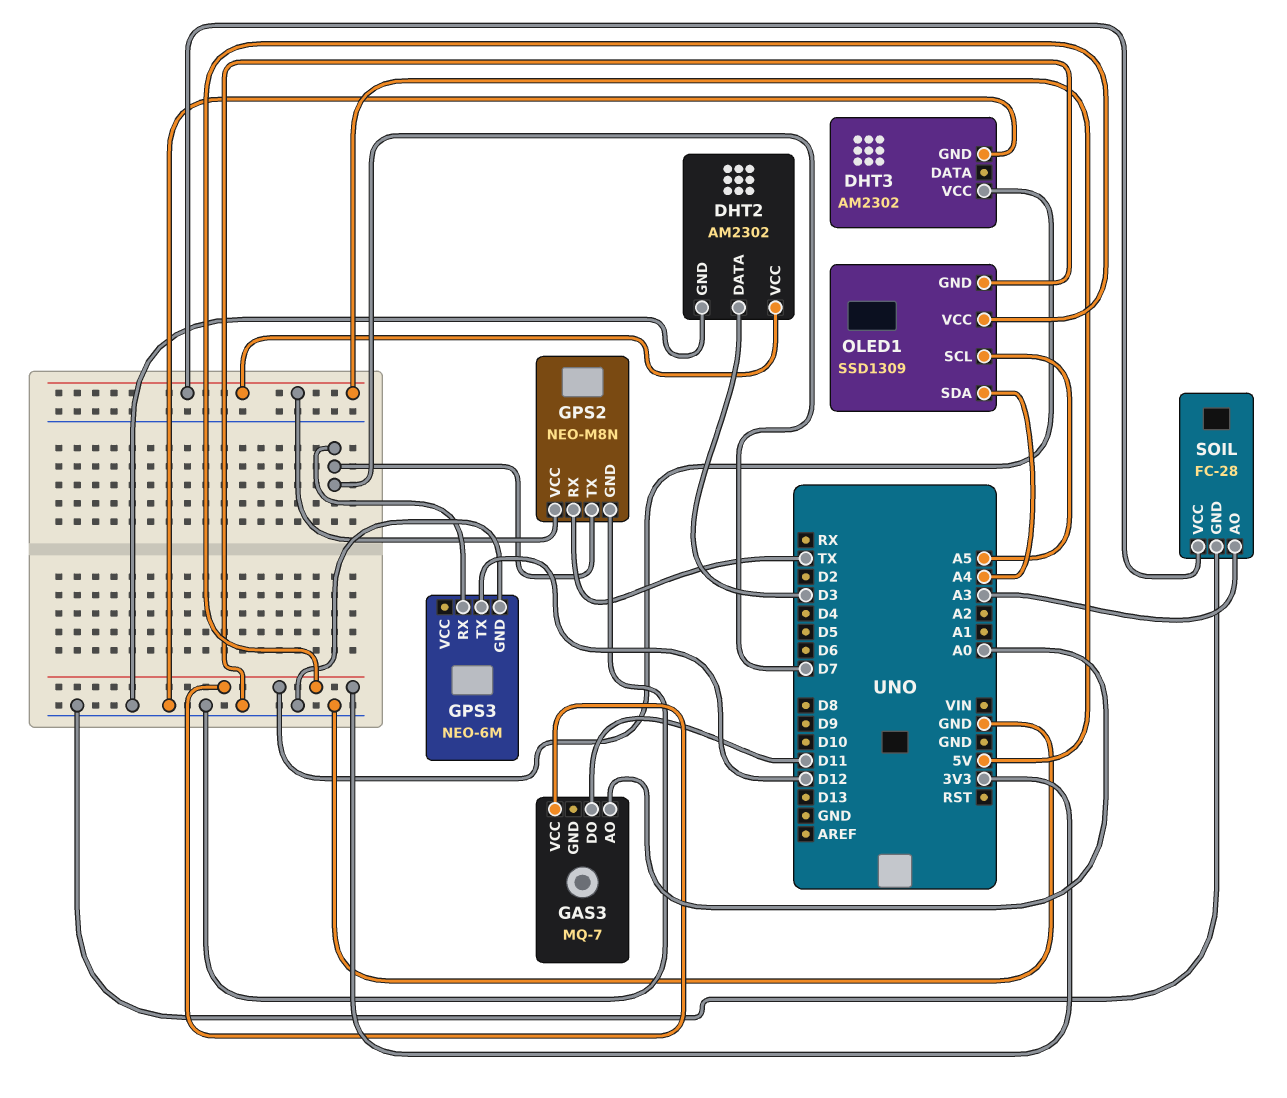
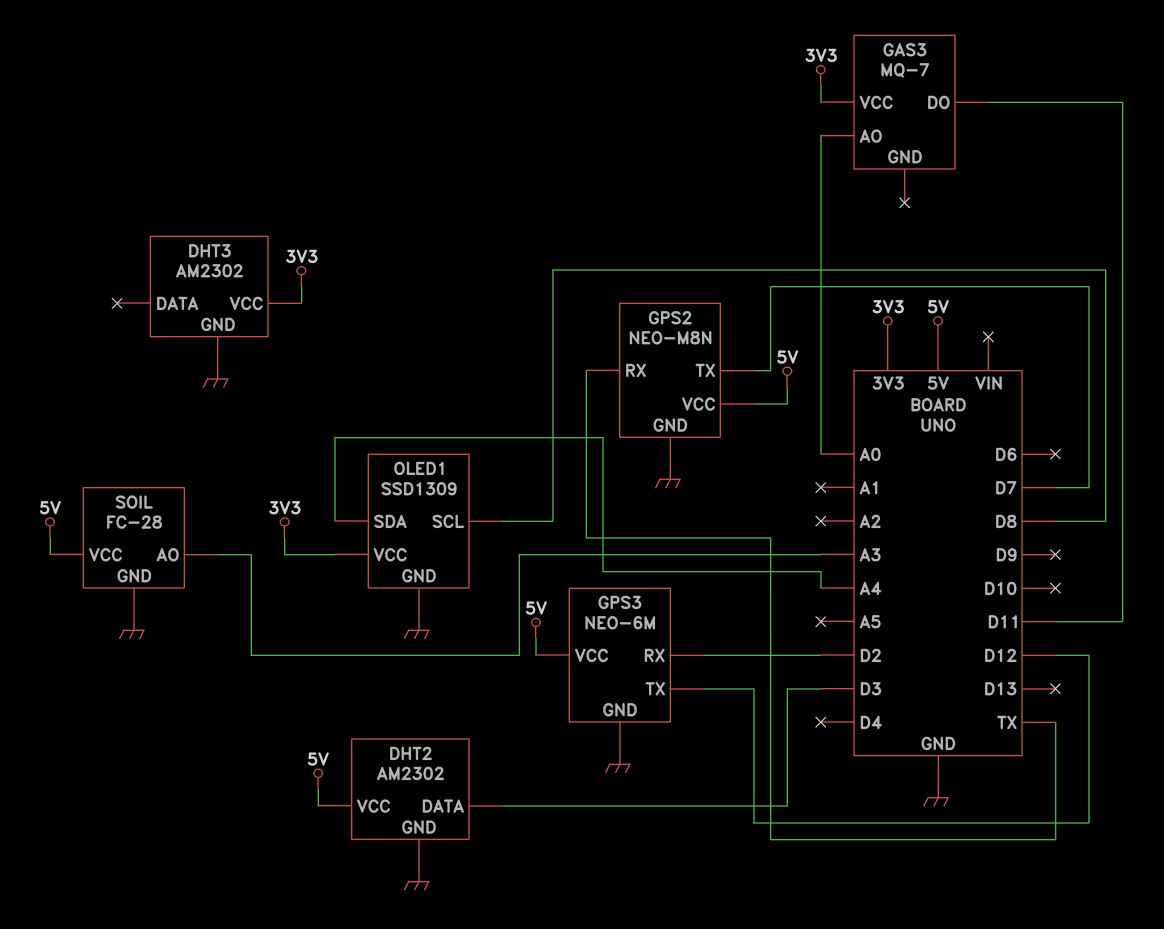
GPS3 pin RX: D7 -> D2
GPS3 pin VCC: none -> 5V
OLED1 pin SCL: A5 -> D8

